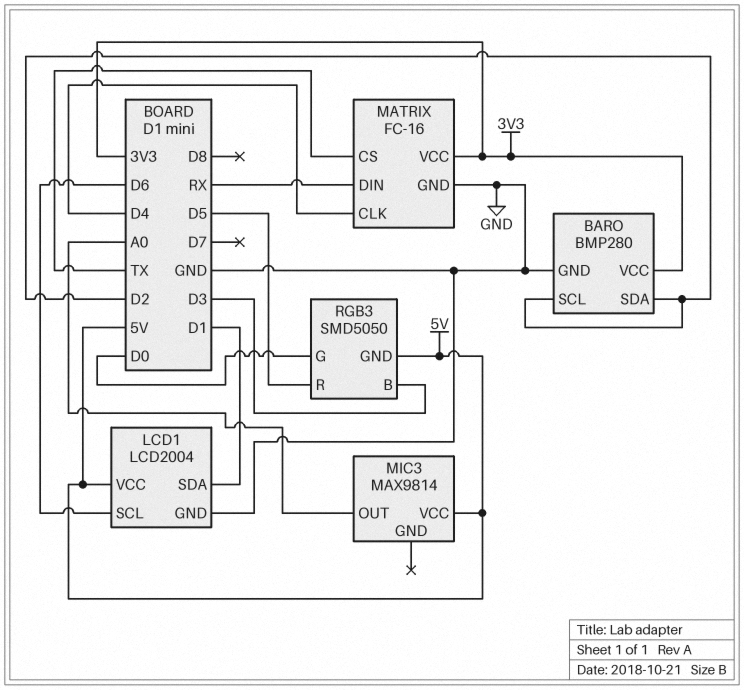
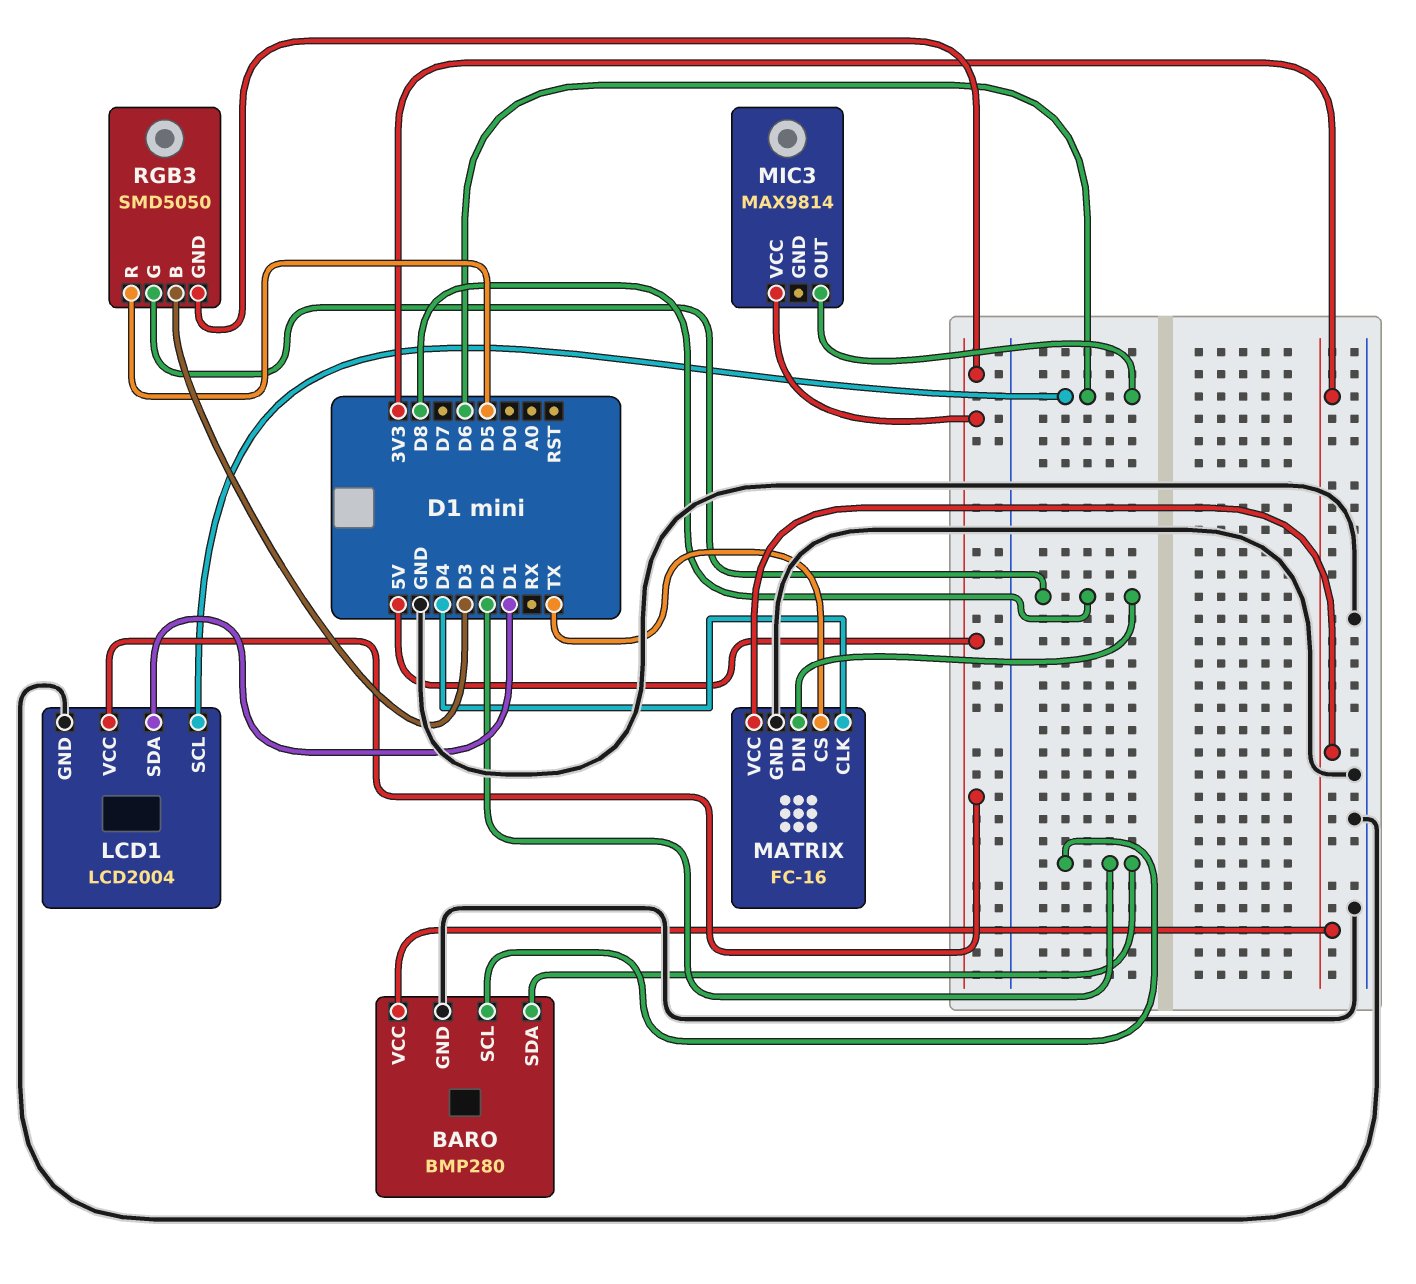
MATRIX pin DIN: RX -> D8
MIC3 pin OUT: A0 -> D6
RGB3 pin G: D0 -> D8

